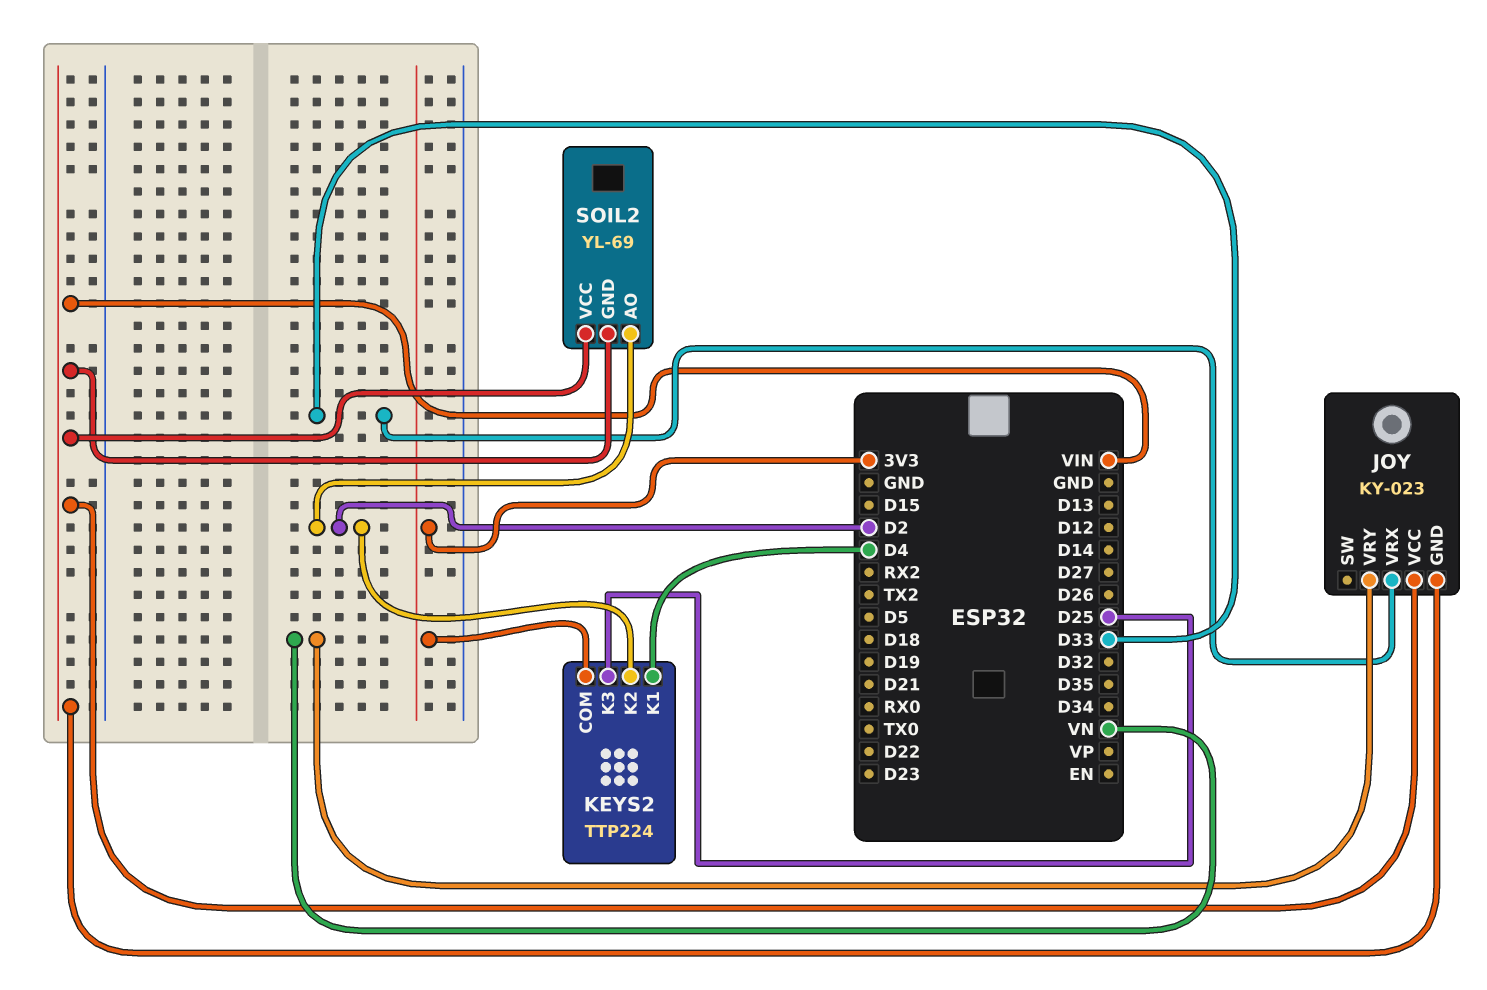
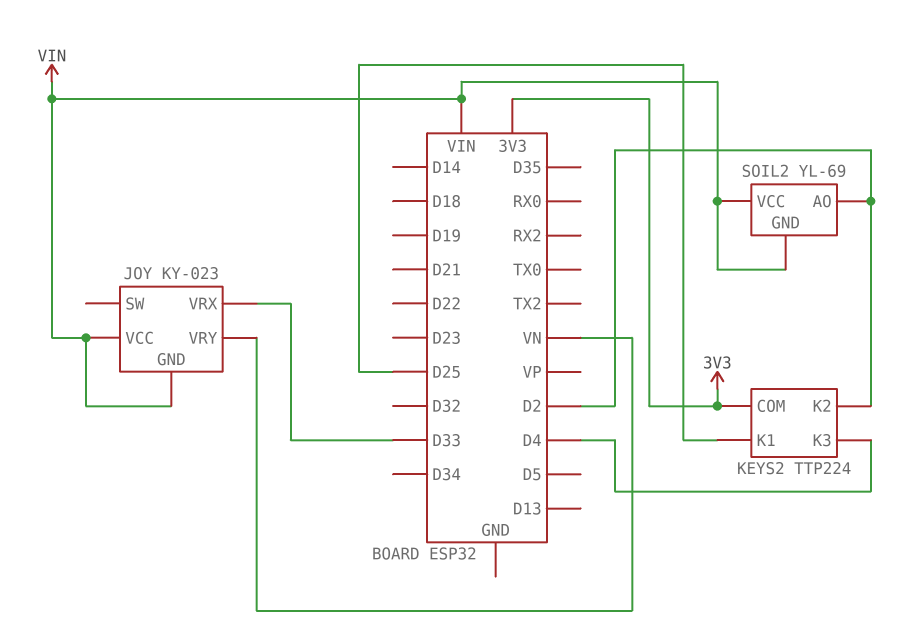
KEYS2 pin K1: D4 -> D25
KEYS2 pin K3: D25 -> D4

